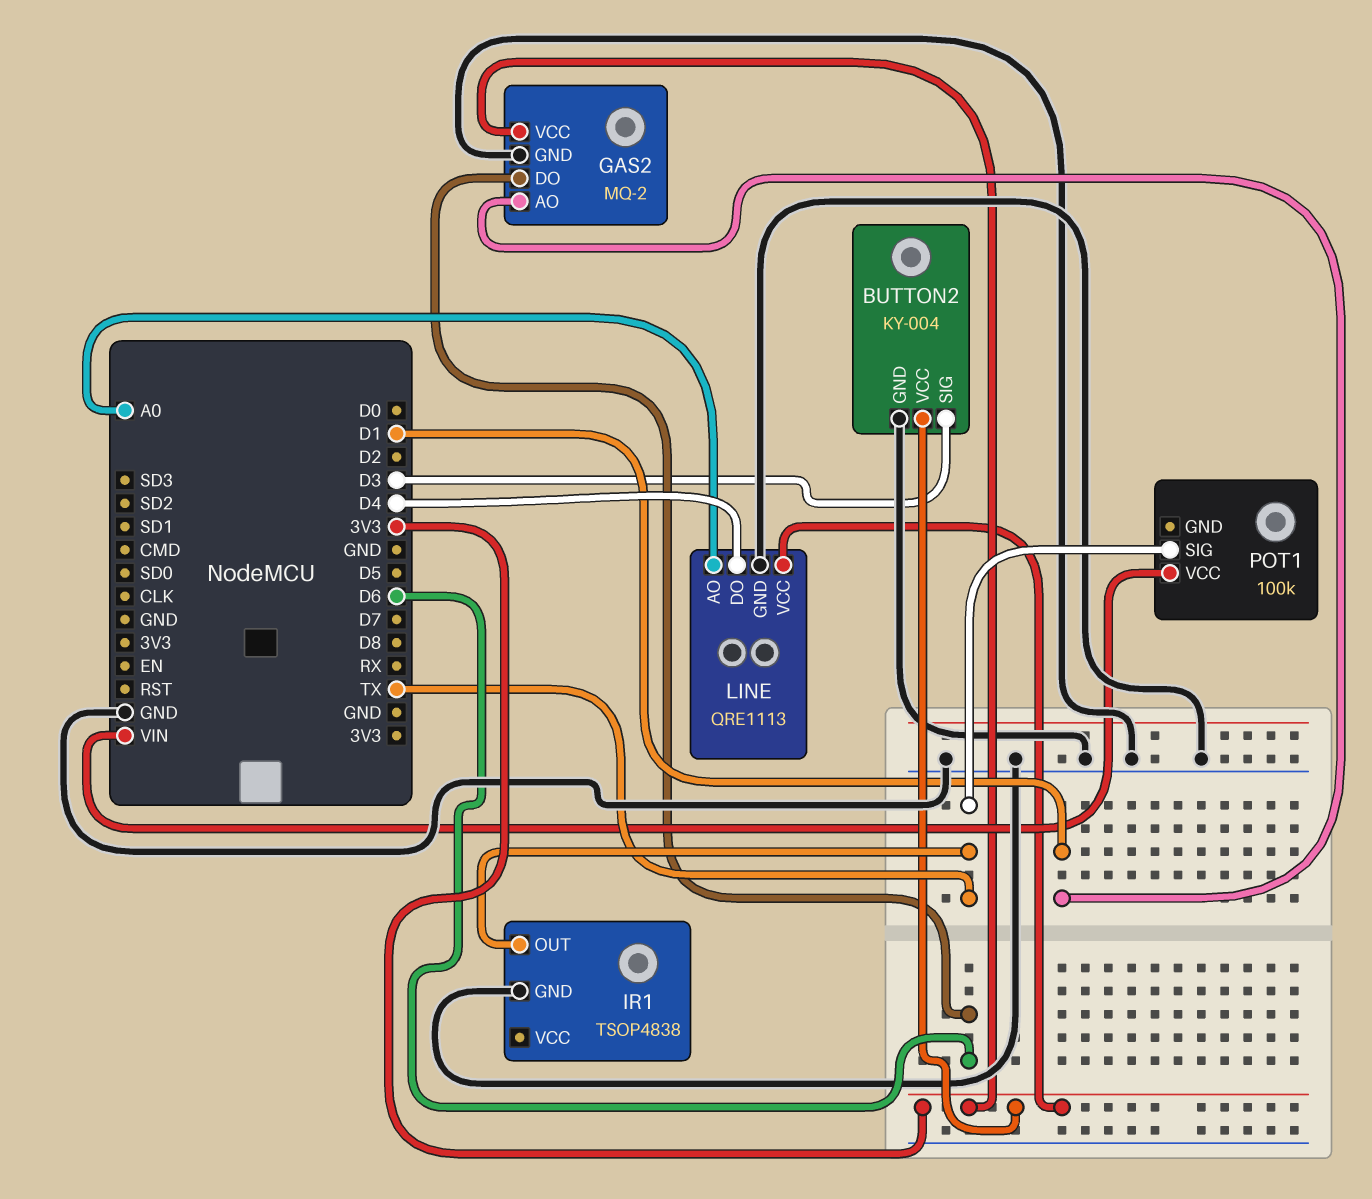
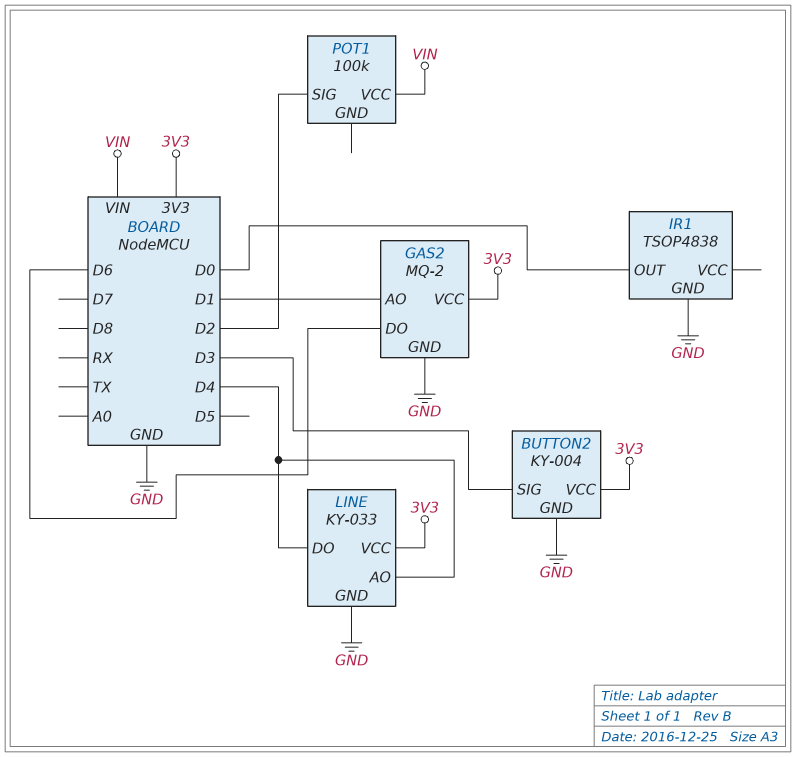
IR1 pin OUT: TX -> D0
LINE: QRE1113 -> KY-033
LINE pin AO: A0 -> D4
POT1 pin SIG: TX -> D2

